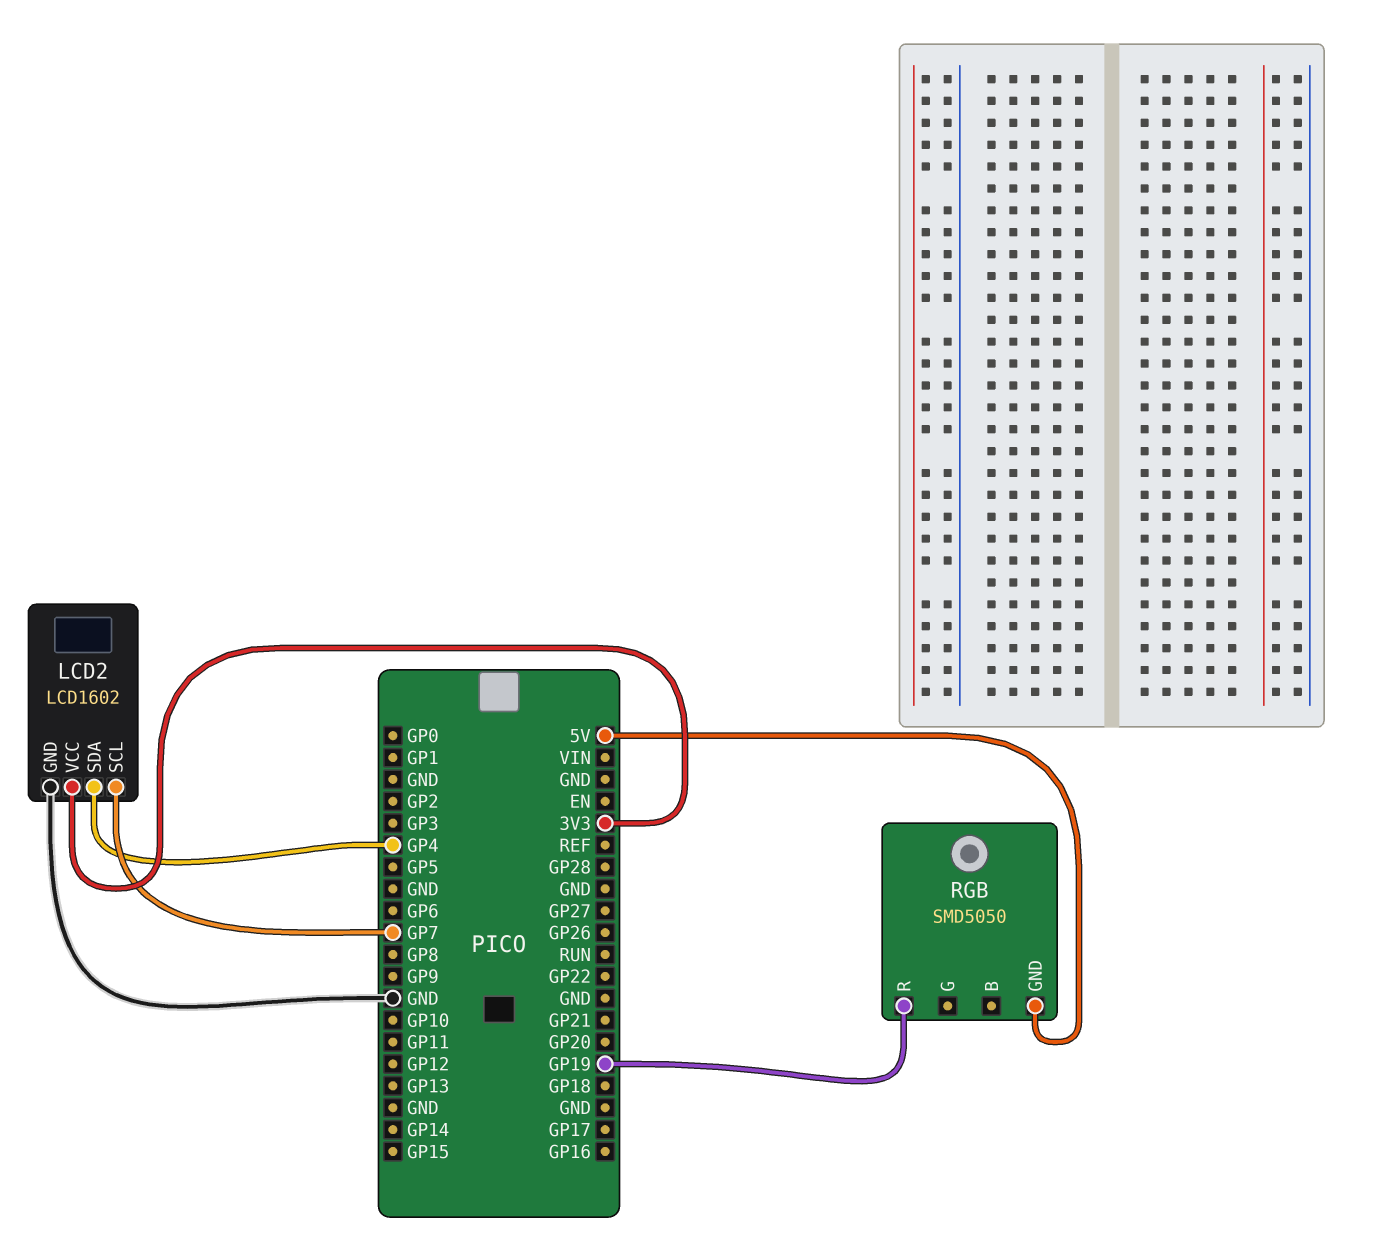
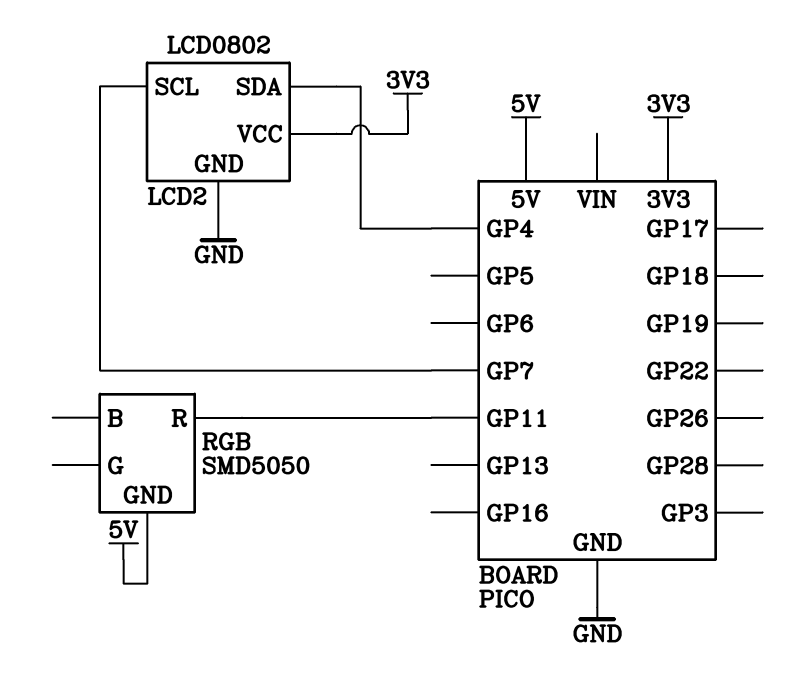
LCD2: LCD1602 -> LCD0802
RGB pin R: GP19 -> GP11

